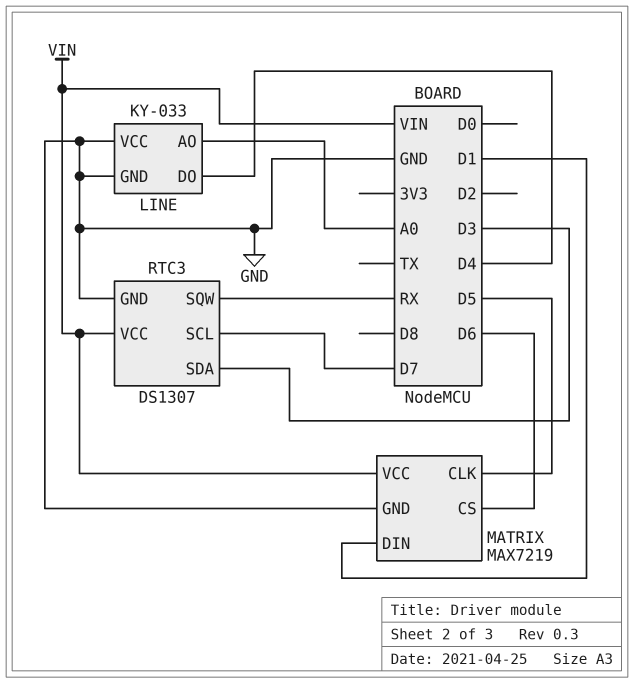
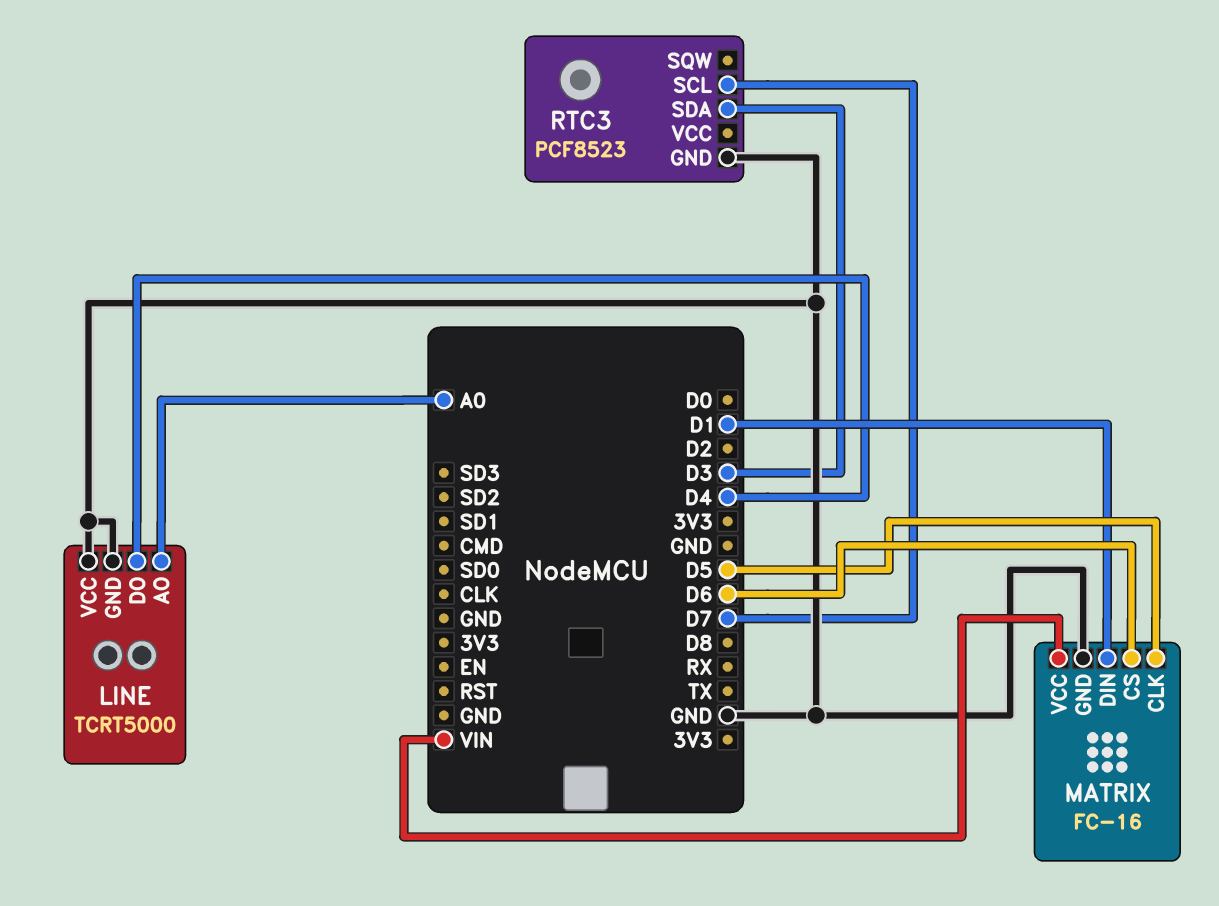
LINE: KY-033 -> TCRT5000
MATRIX: MAX7219 -> FC-16
RTC3: DS1307 -> PCF8523
RTC3 pin SQW: RX -> none
RTC3 pin VCC: VIN -> none

